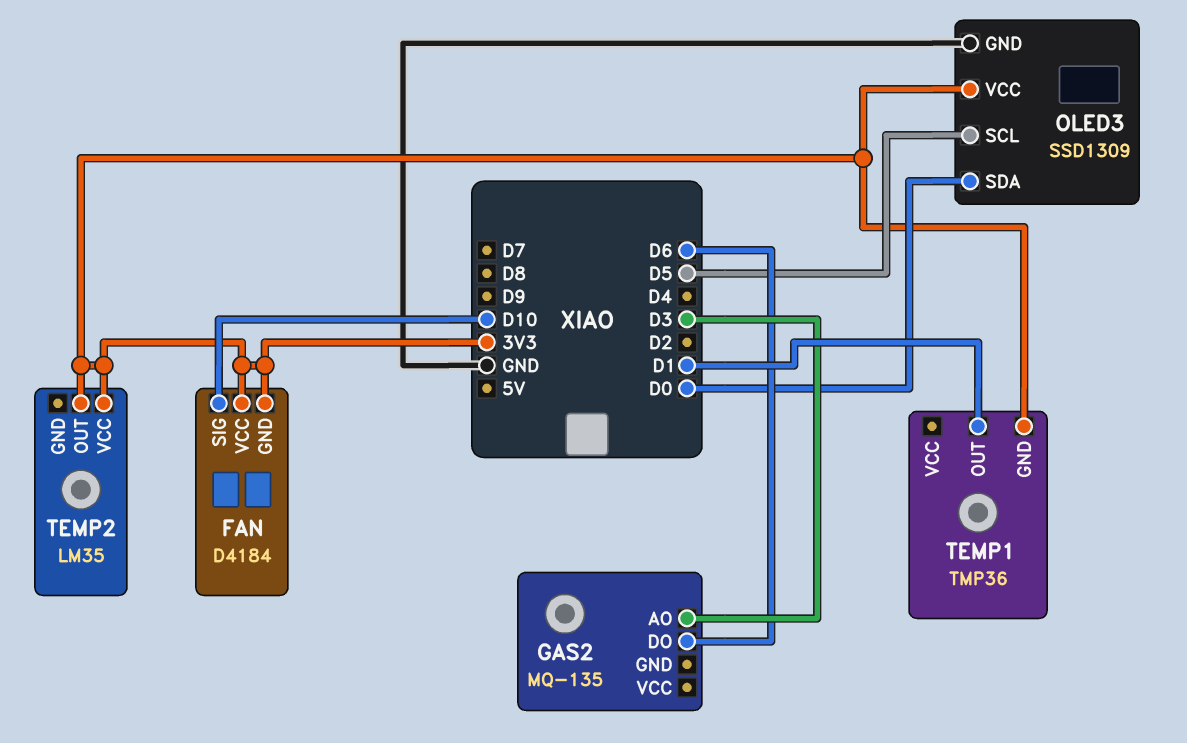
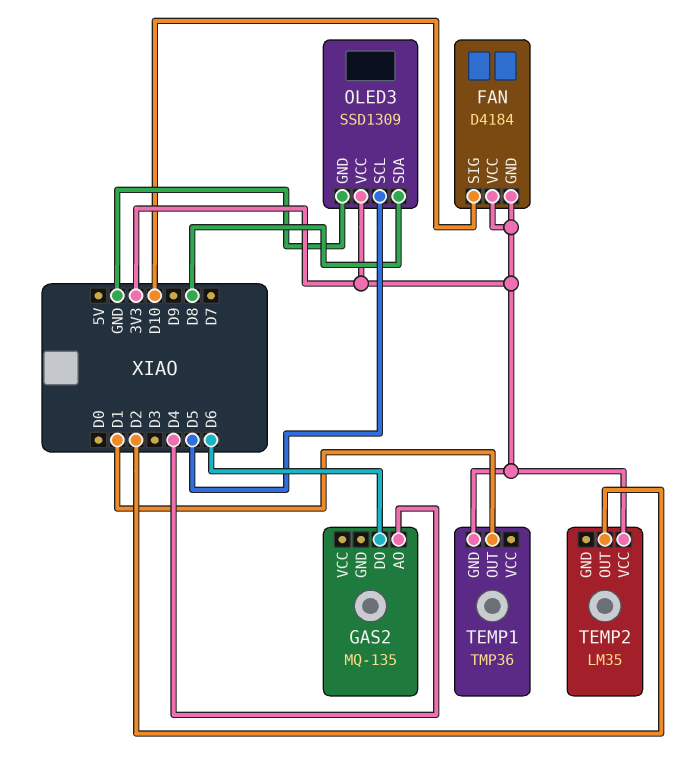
GAS2 pin AO: D3 -> D4
OLED3 pin SDA: D0 -> D8
TEMP2 pin OUT: 3V3 -> D2

